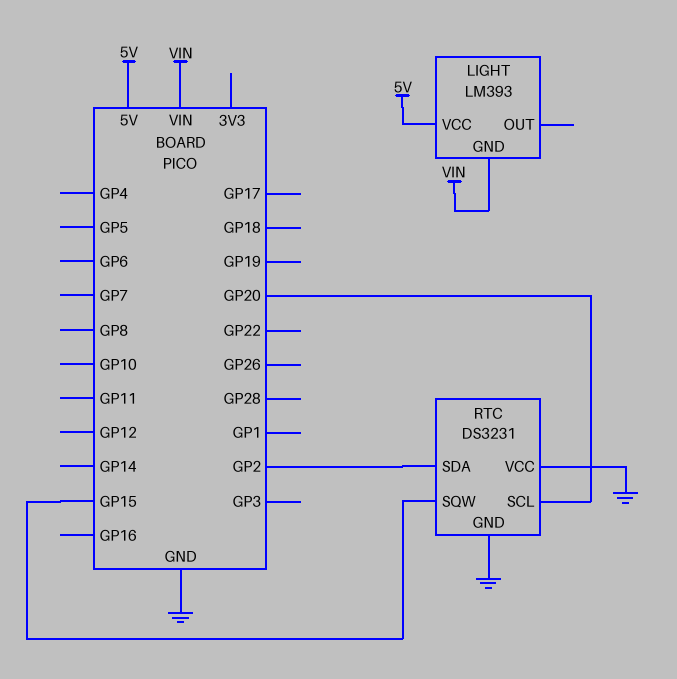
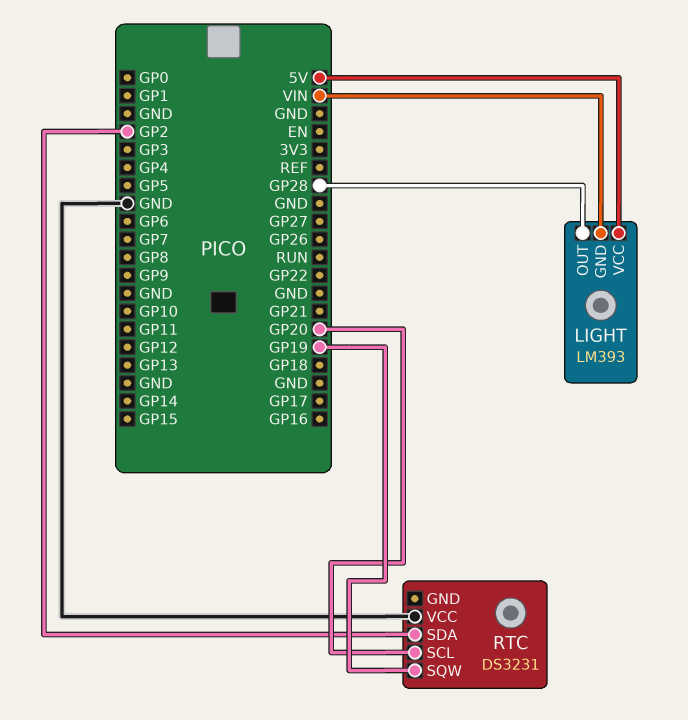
LIGHT pin OUT: none -> GP28
RTC pin GND: GND -> none
RTC pin SQW: GP15 -> GP19

